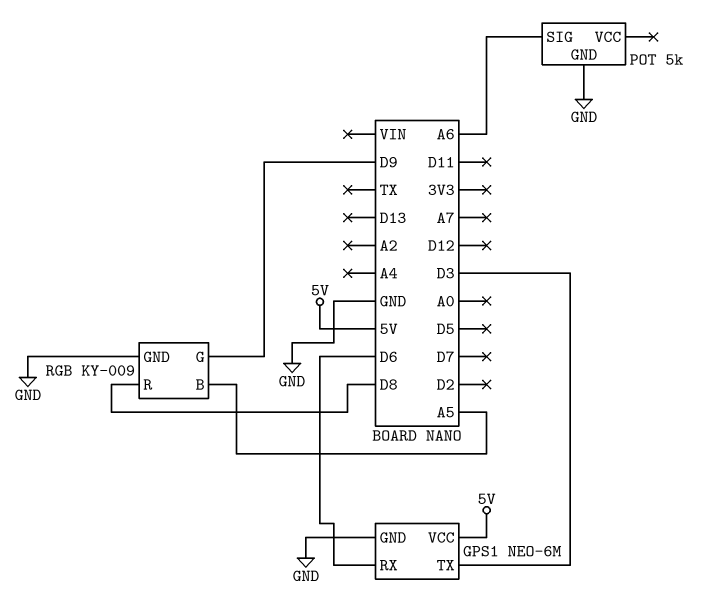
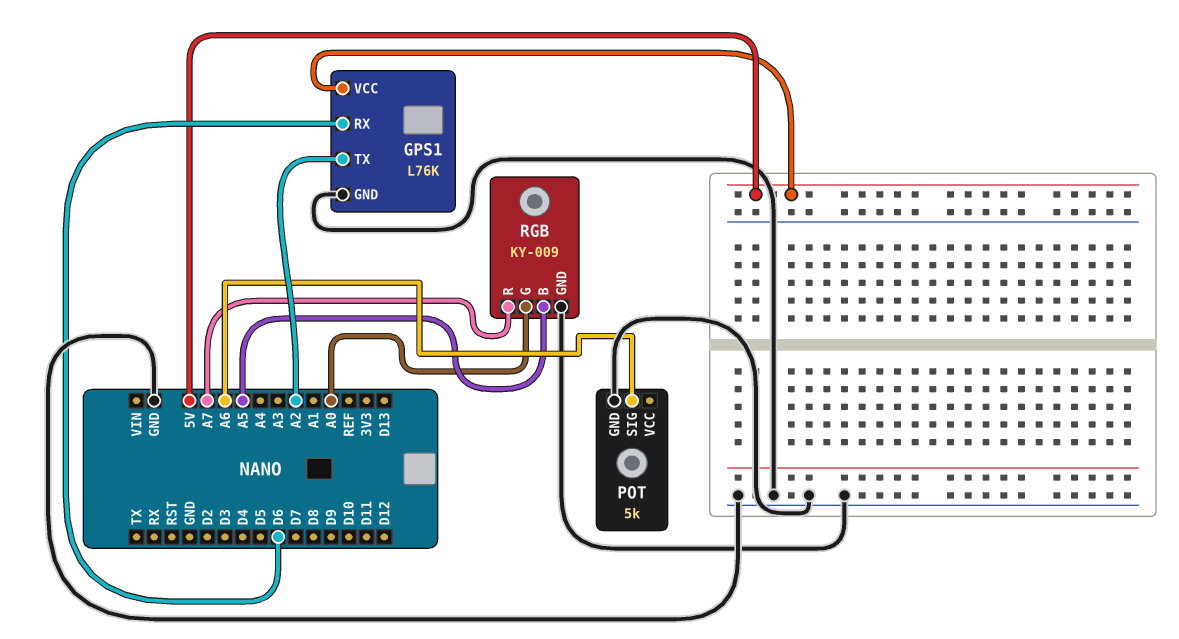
GPS1: NEO-6M -> L76K
GPS1 pin TX: D3 -> A2
RGB pin G: D9 -> A0
RGB pin R: D8 -> A7

